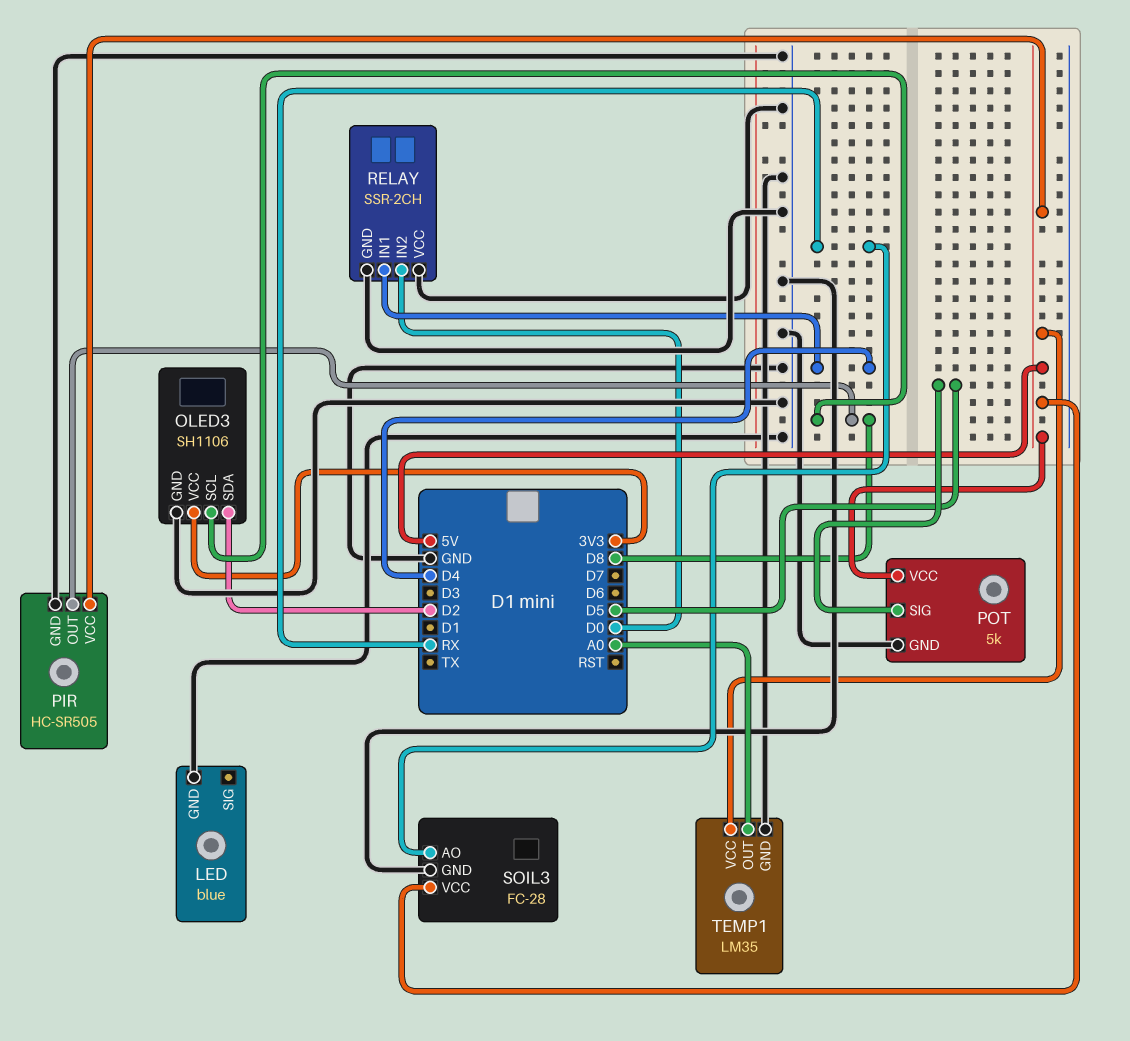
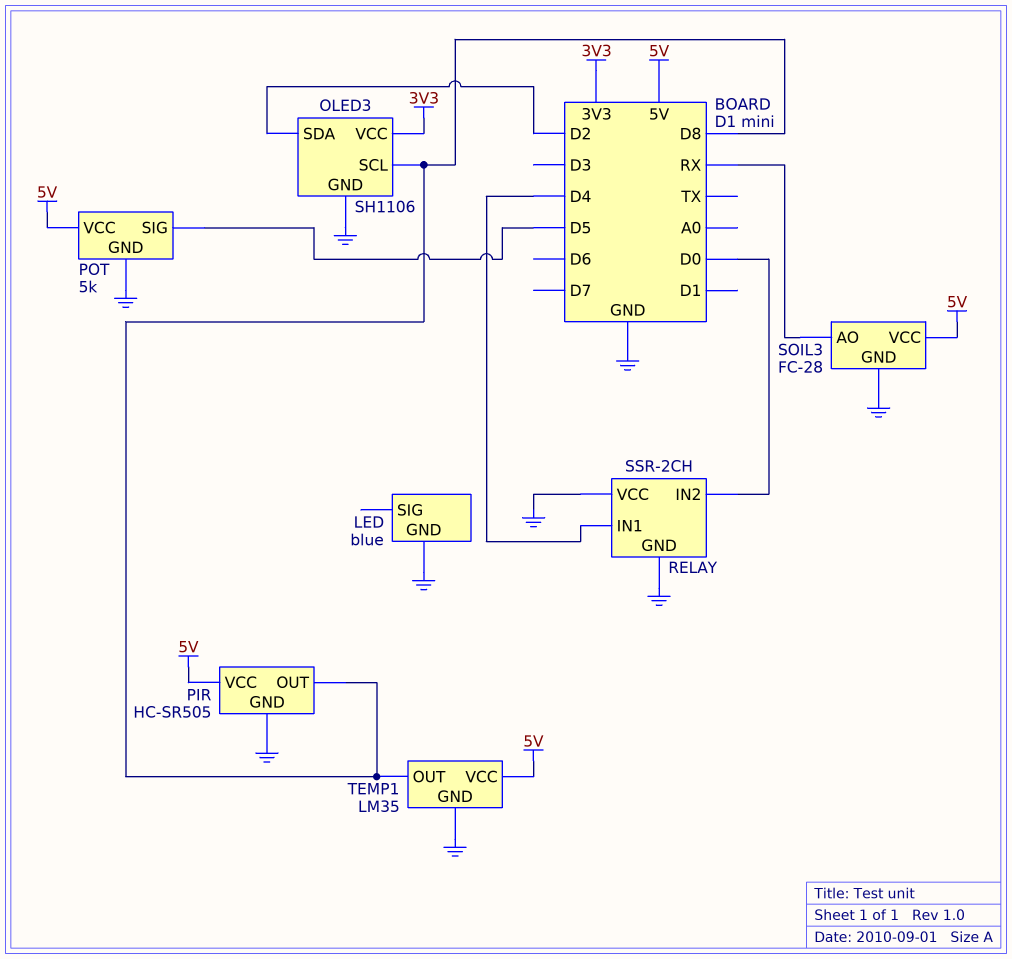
TEMP1 pin OUT: A0 -> D8

